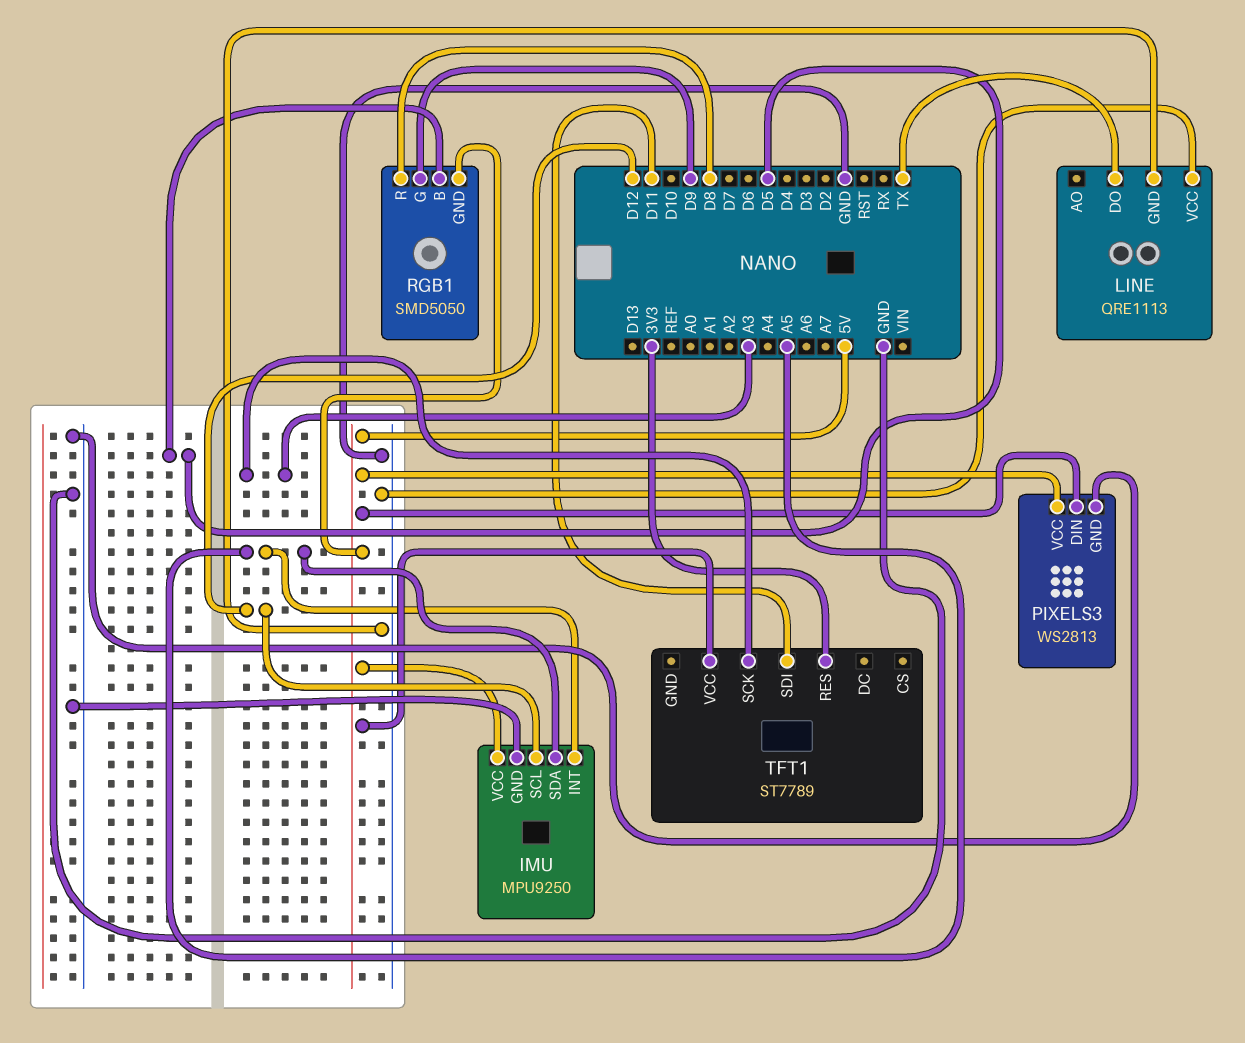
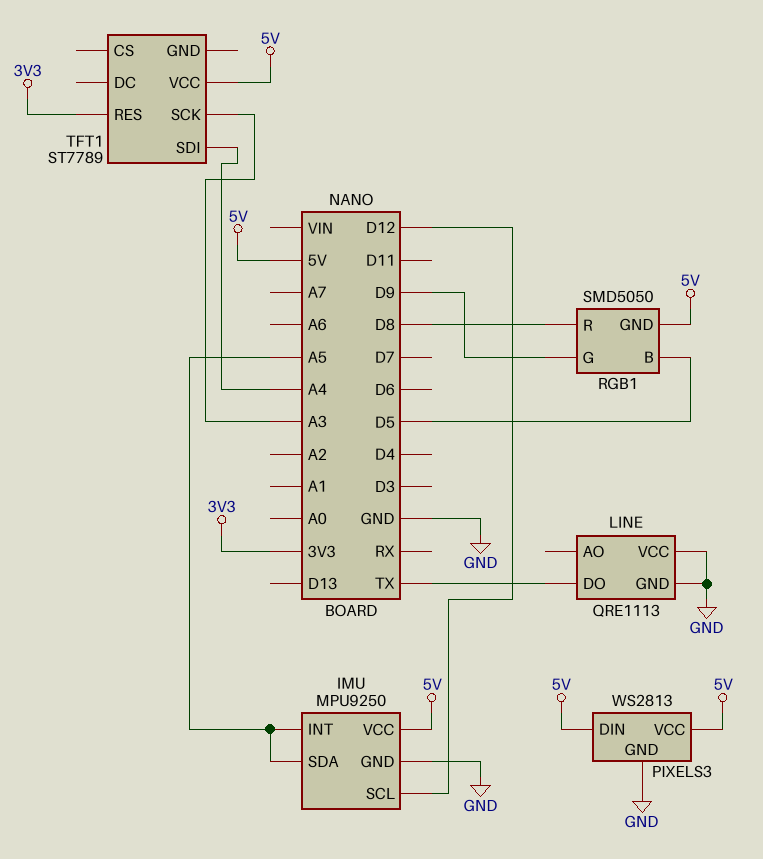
TFT1 pin SDI: D11 -> A4

